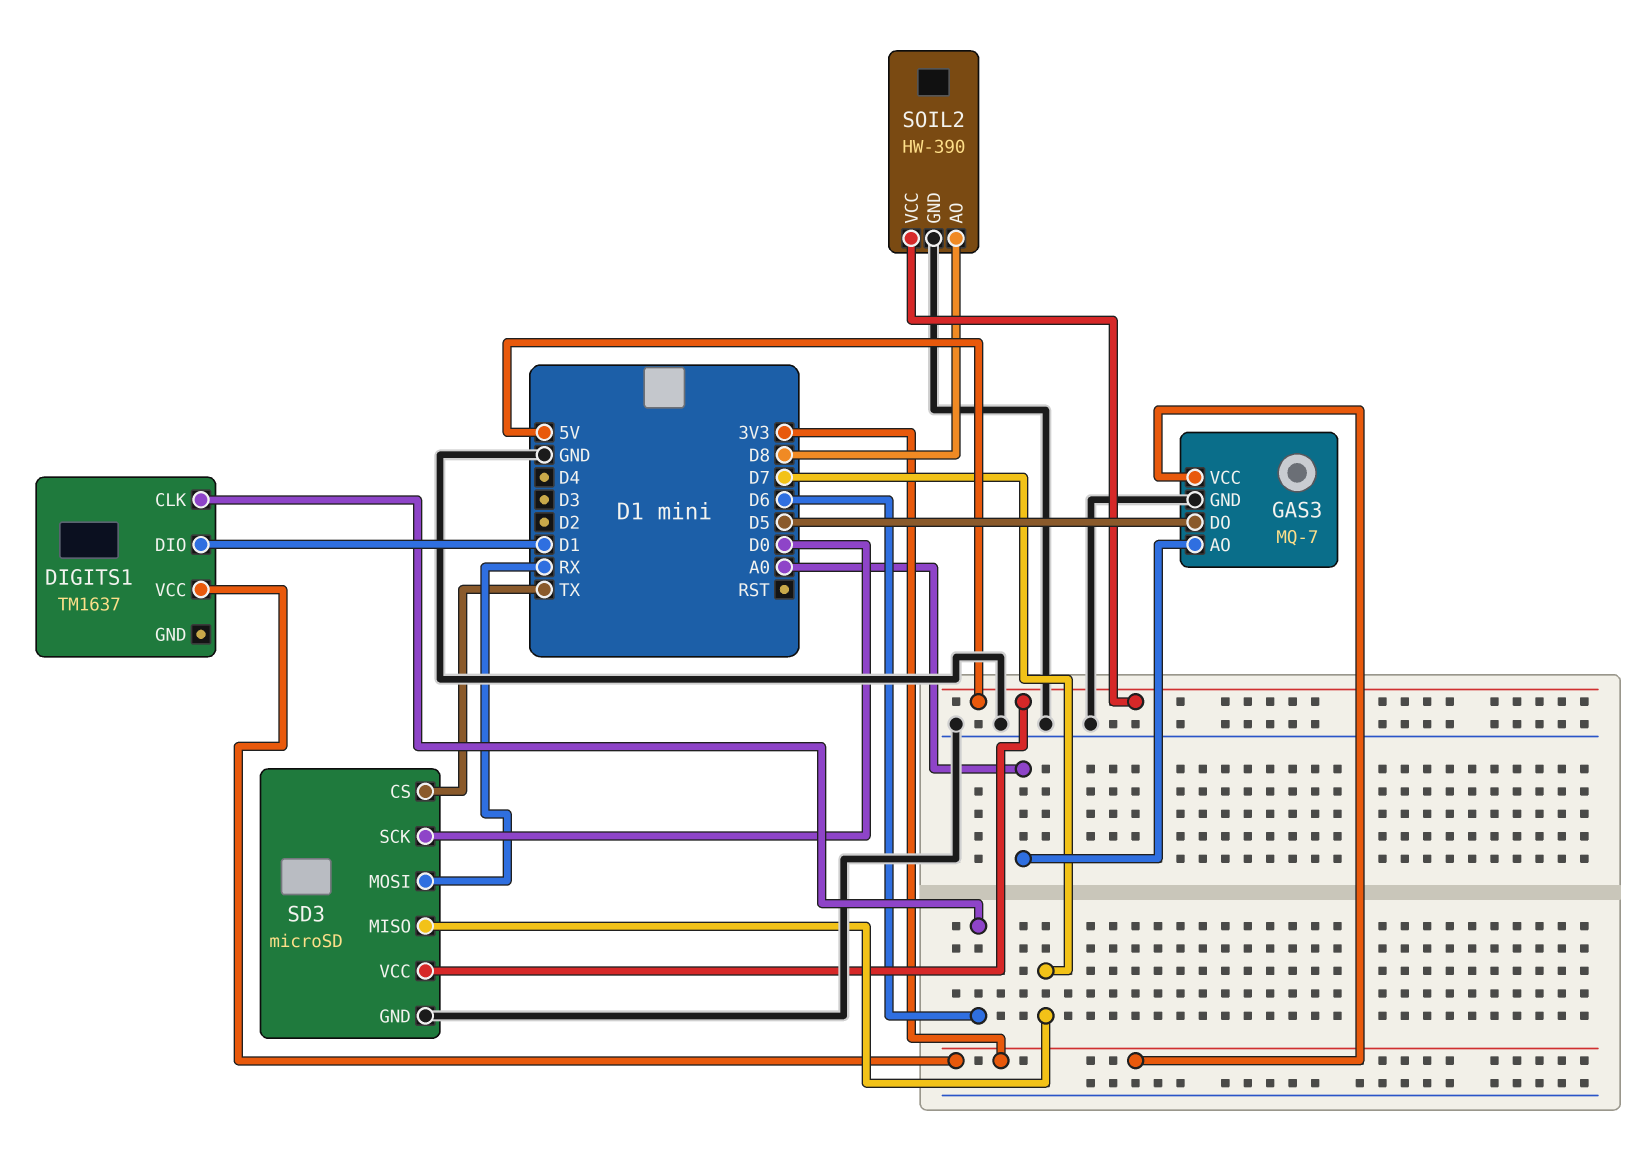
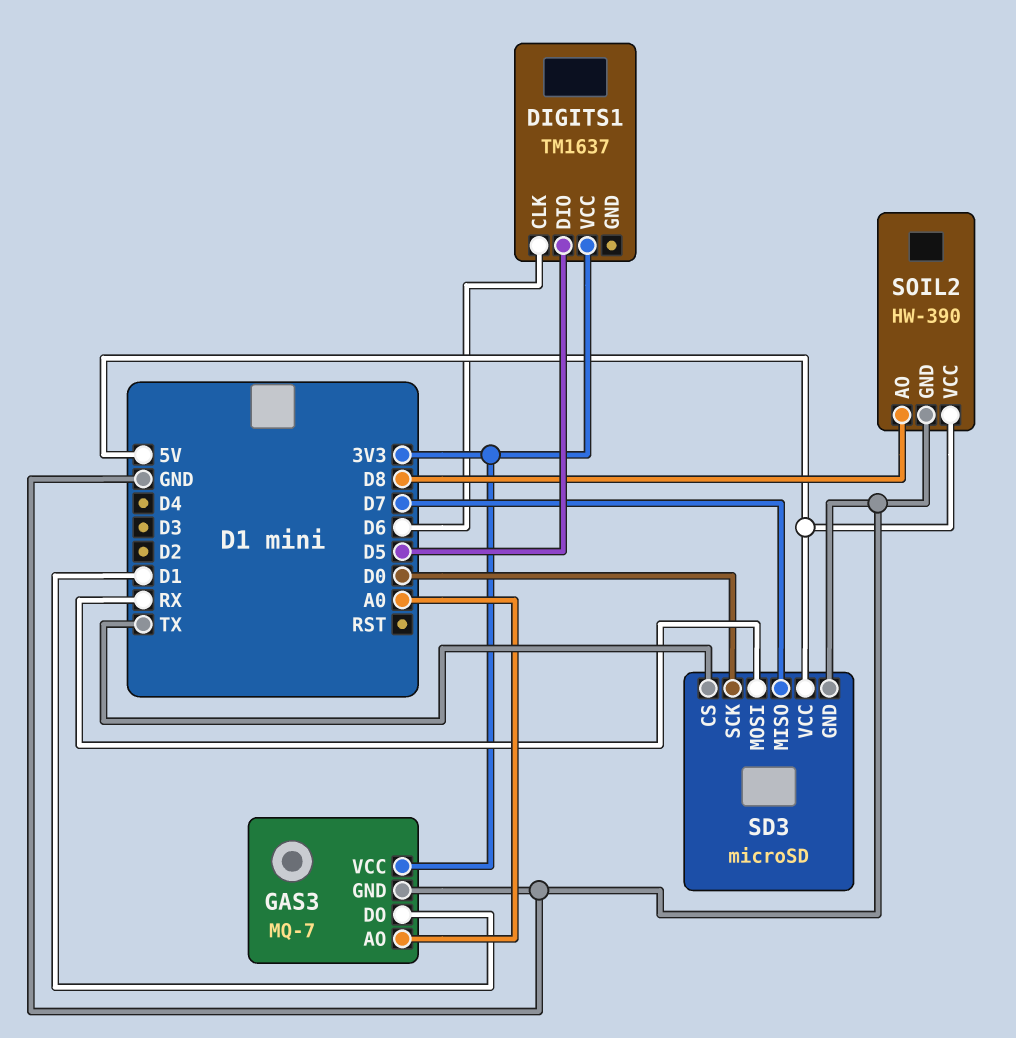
DIGITS1 pin DIO: D1 -> D5
GAS3 pin DO: D5 -> D1

